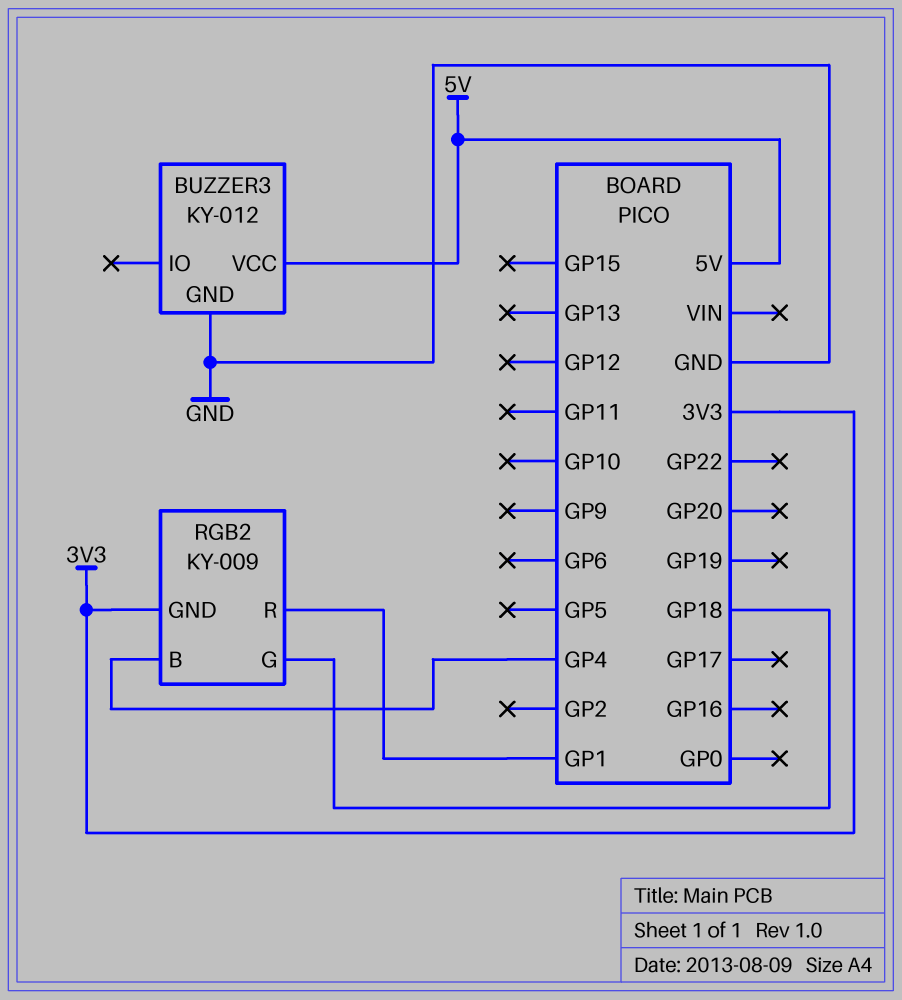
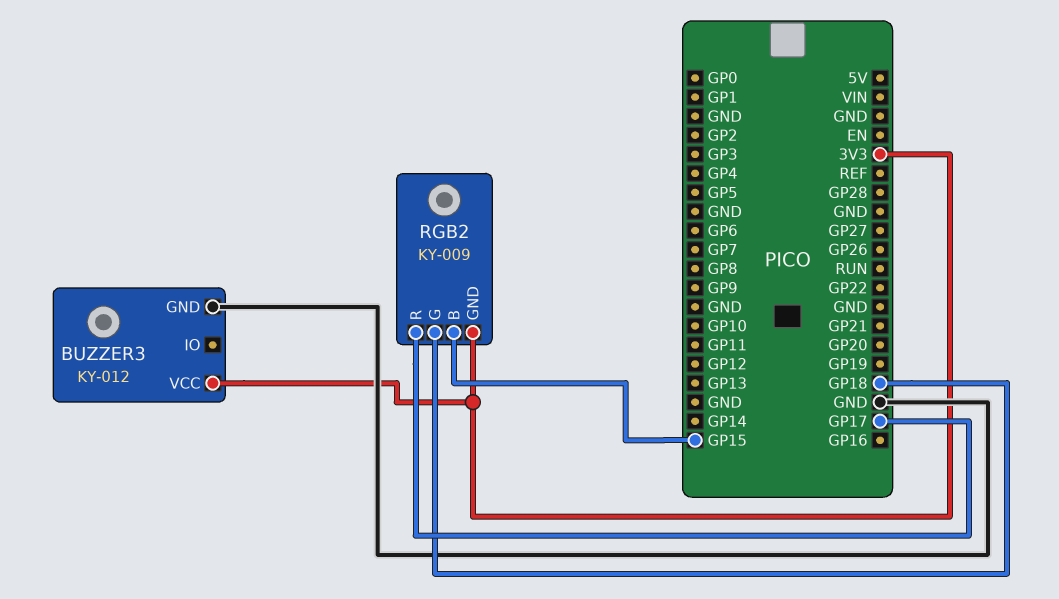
BUZZER3 pin VCC: 5V -> 3V3
RGB2 pin B: GP4 -> GP15
RGB2 pin R: GP1 -> GP17

